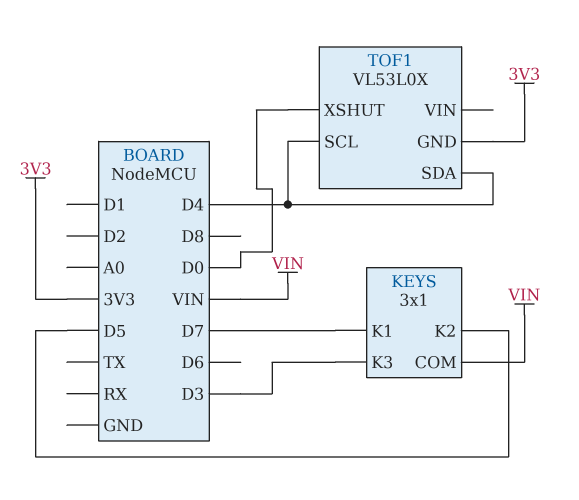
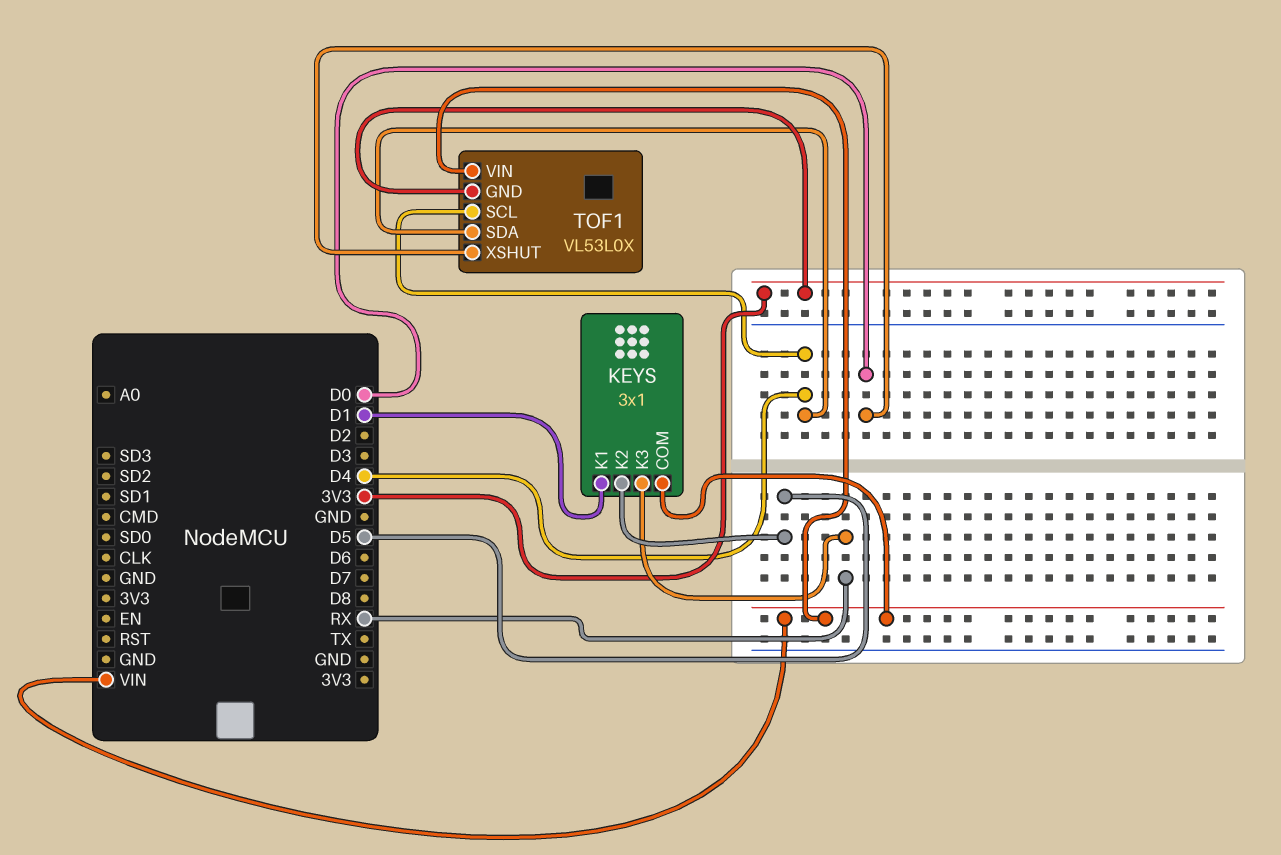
KEYS pin K1: D7 -> D1
KEYS pin K3: D3 -> RX
TOF1 pin VIN: none -> VIN

